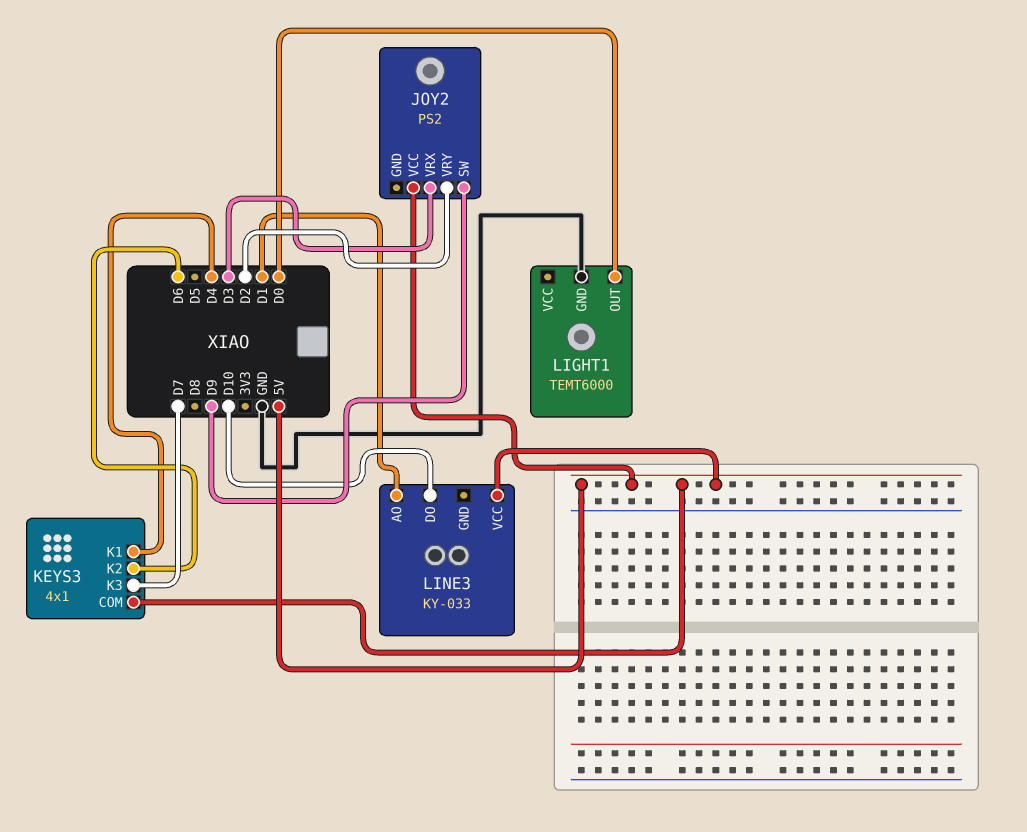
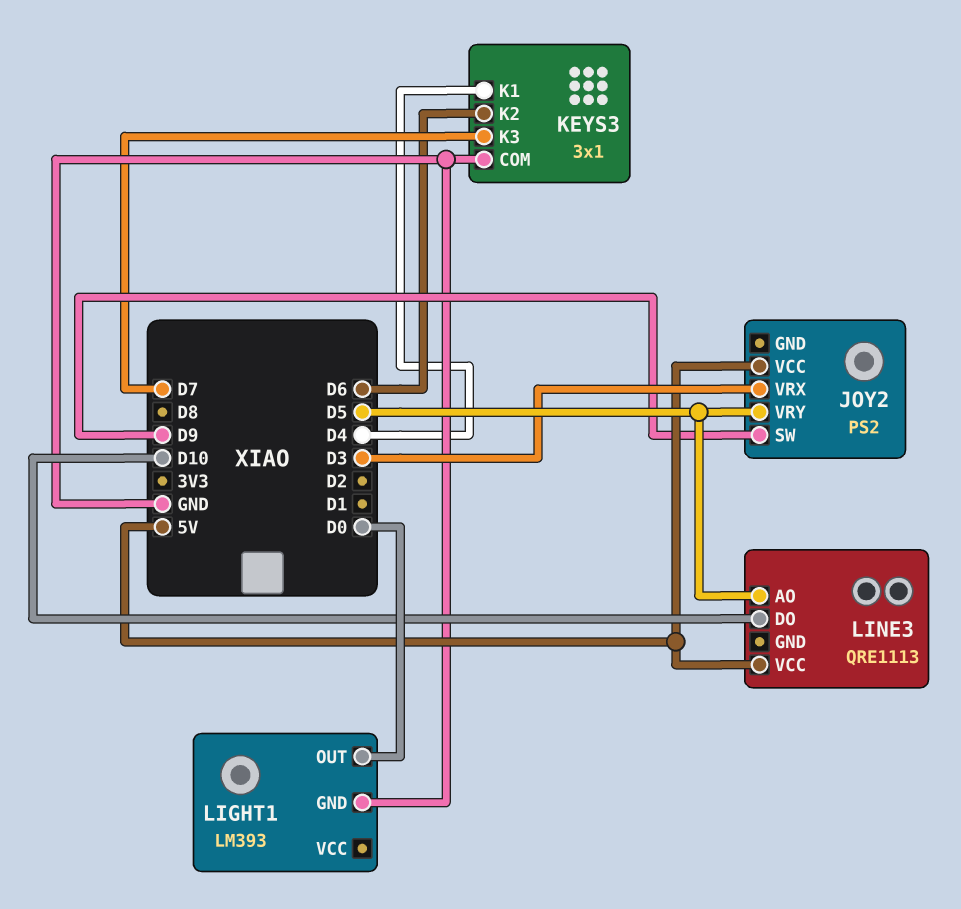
JOY2 pin VRY: D2 -> D5
KEYS3: 4x1 -> 3x1
KEYS3 pin COM: 5V -> GND
LIGHT1: TEMT6000 -> LM393
LINE3: KY-033 -> QRE1113
LINE3 pin AO: D1 -> D5

